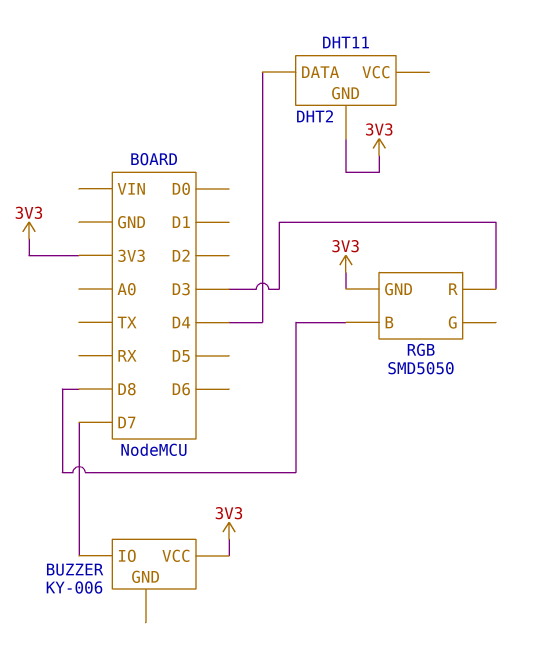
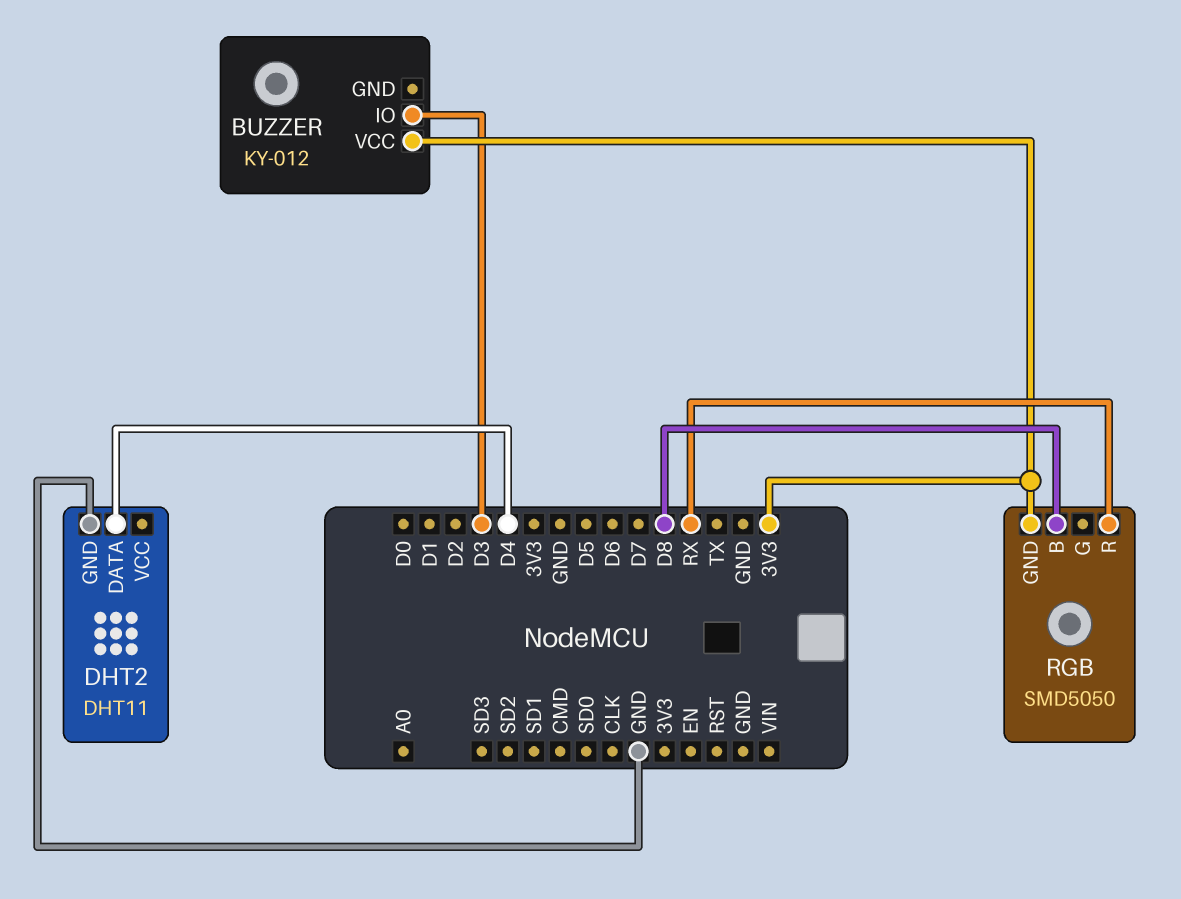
BUZZER: KY-006 -> KY-012
BUZZER pin IO: D7 -> D3
DHT2 pin GND: 3V3 -> GND
RGB pin R: D3 -> RX

